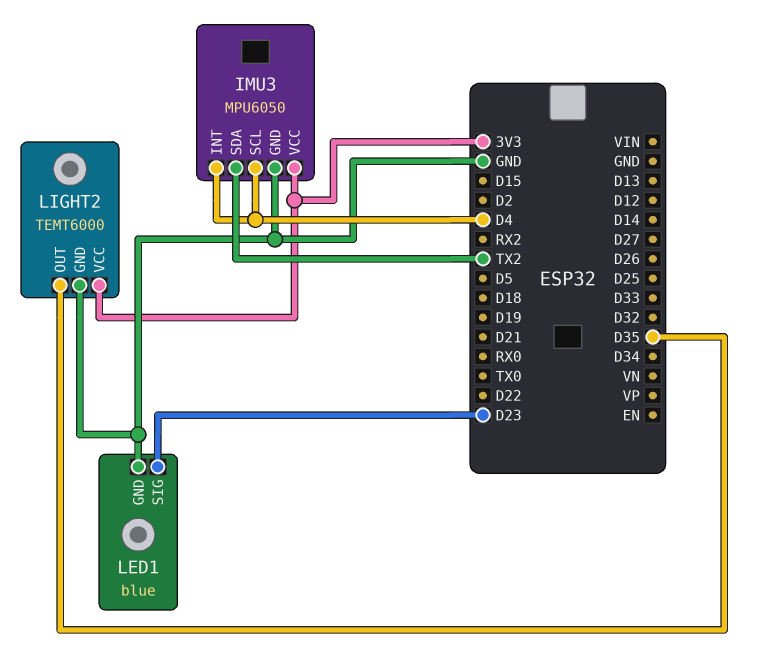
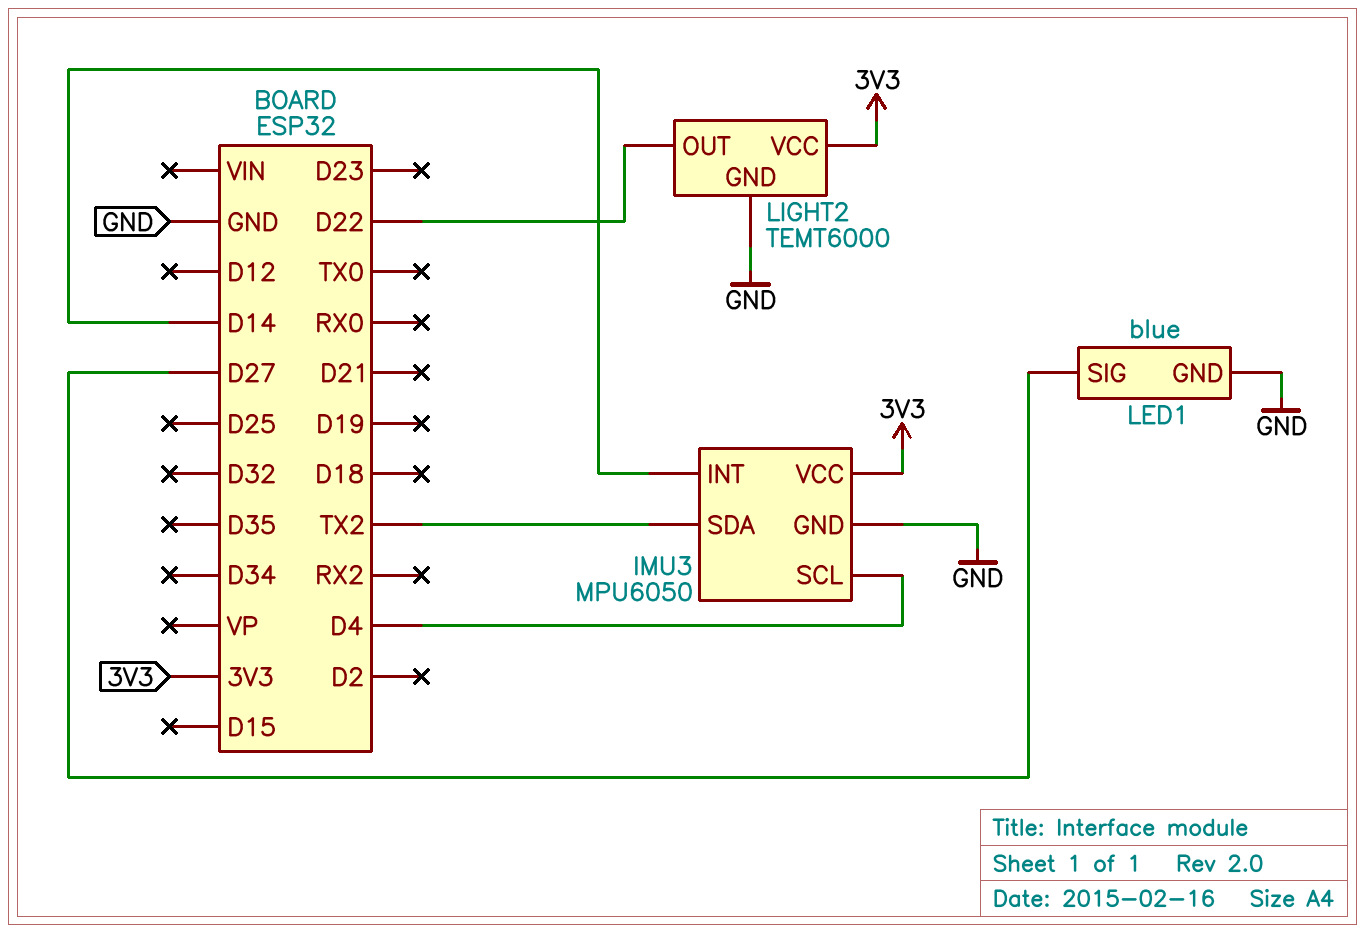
IMU3 pin INT: D4 -> D14
LED1 pin SIG: D23 -> D27
LIGHT2 pin OUT: D35 -> D22

